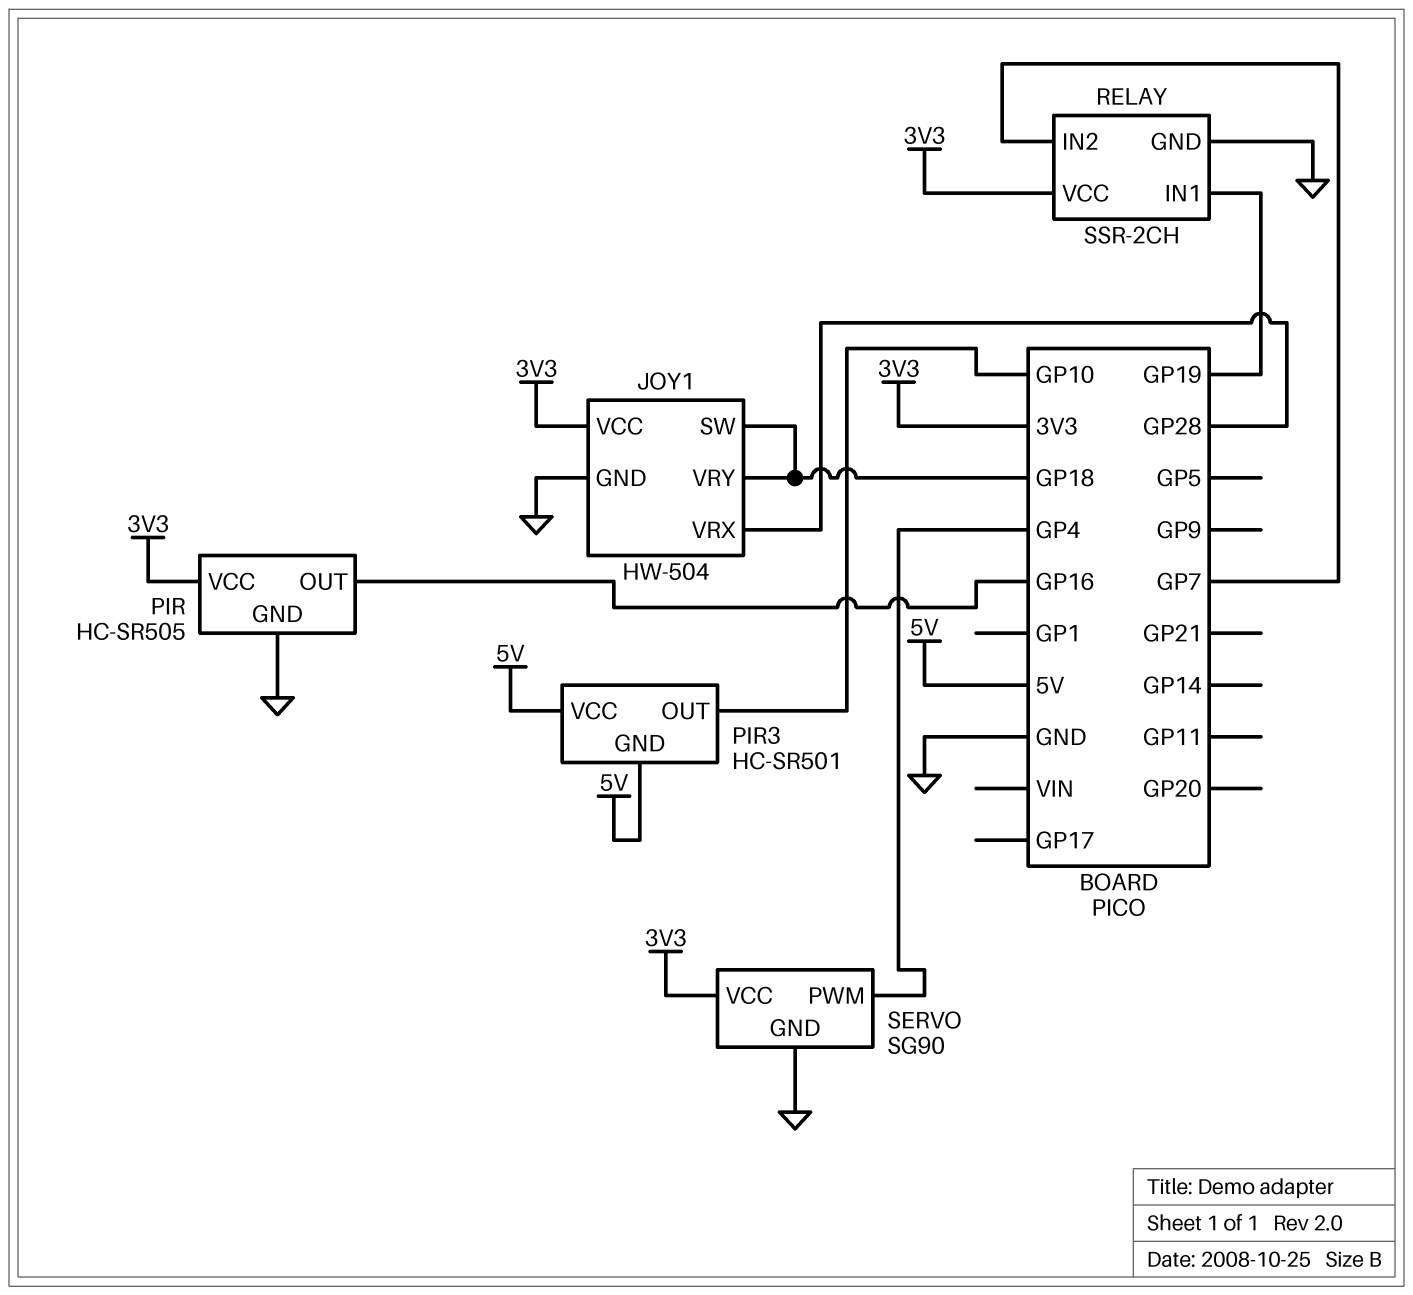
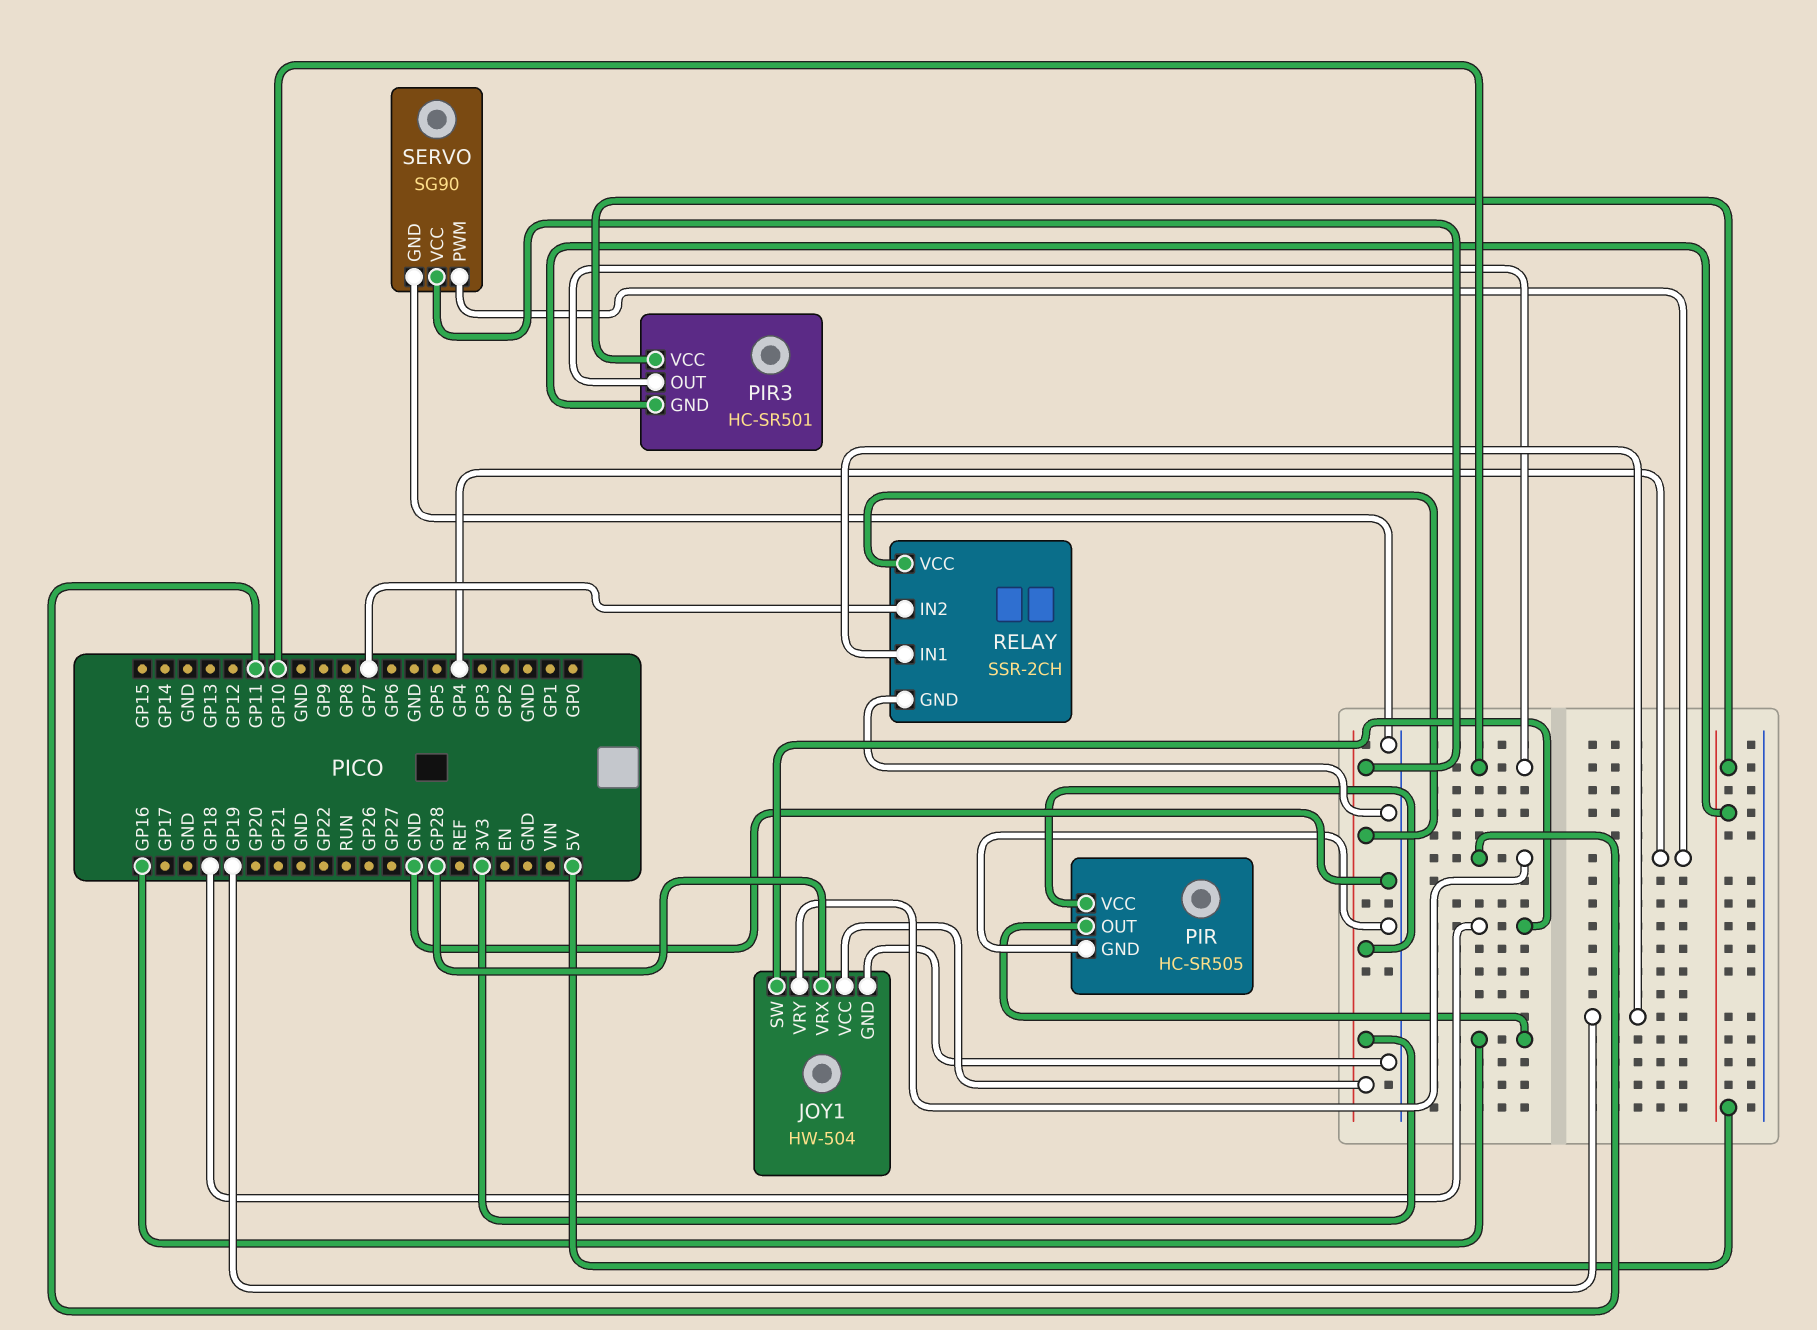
JOY1 pin VRY: GP18 -> GP11

